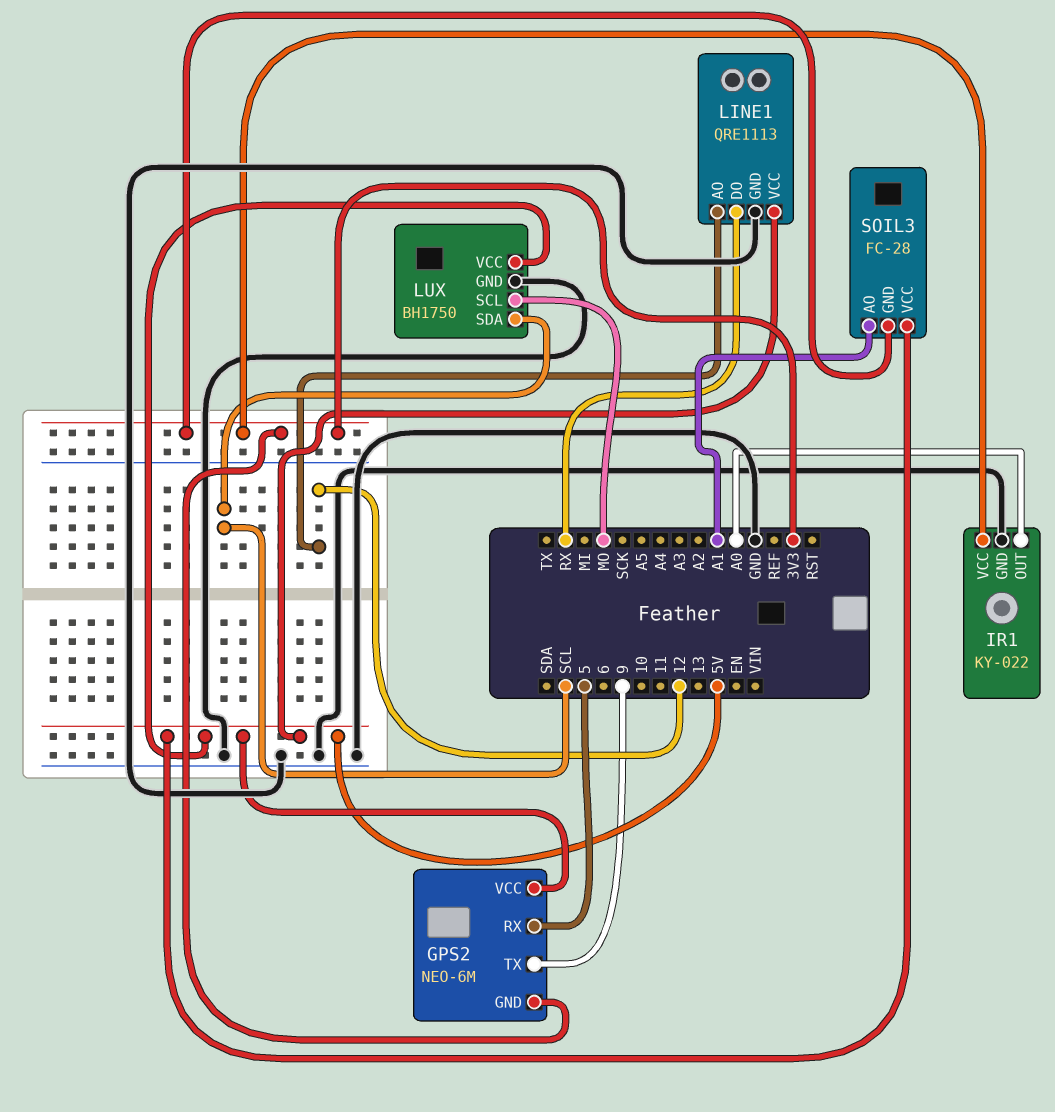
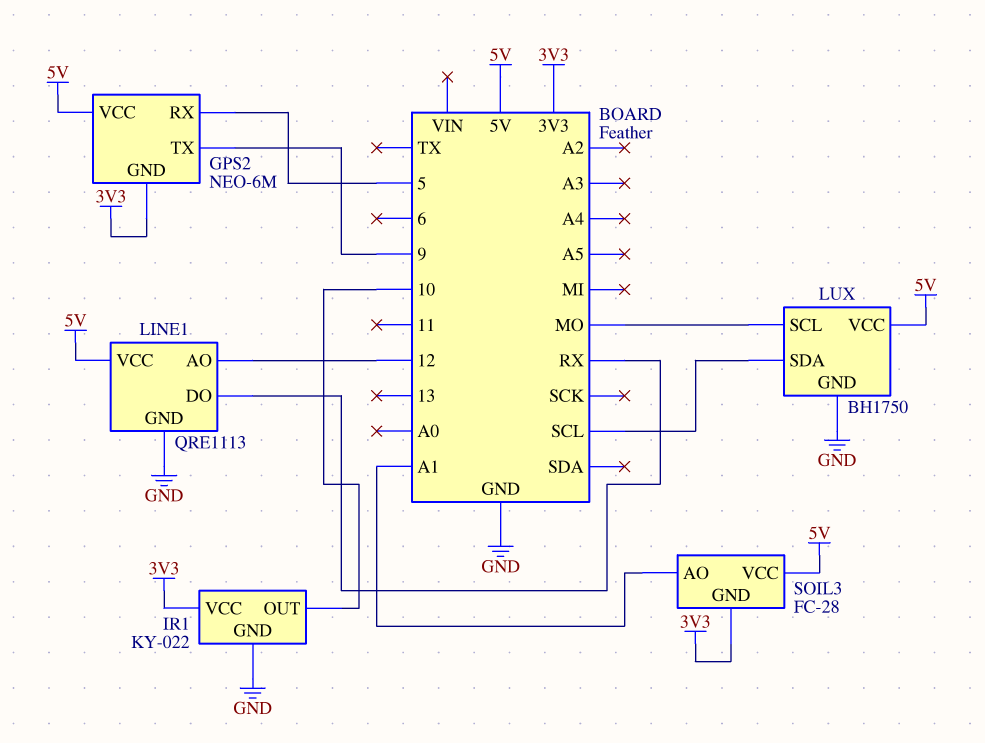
IR1 pin OUT: A0 -> 10

